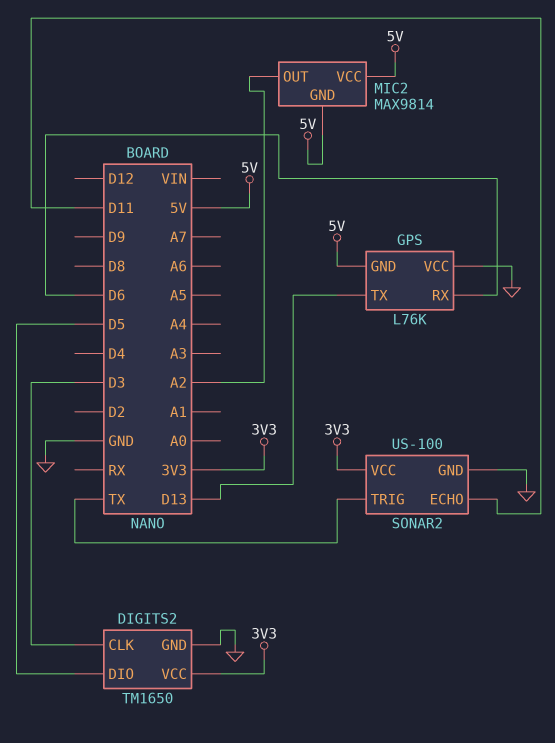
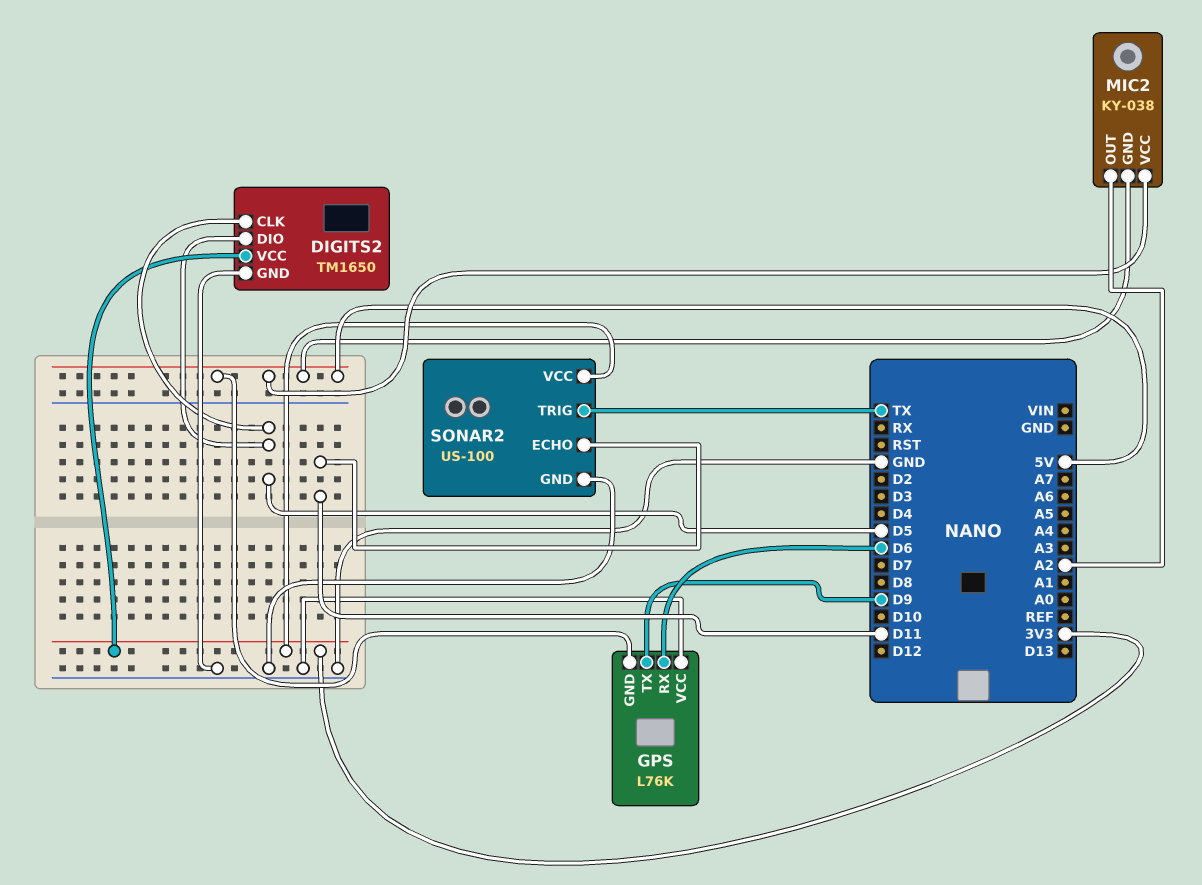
DIGITS2 pin CLK: D3 -> D5
GPS pin TX: D13 -> D9
MIC2: MAX9814 -> KY-038

